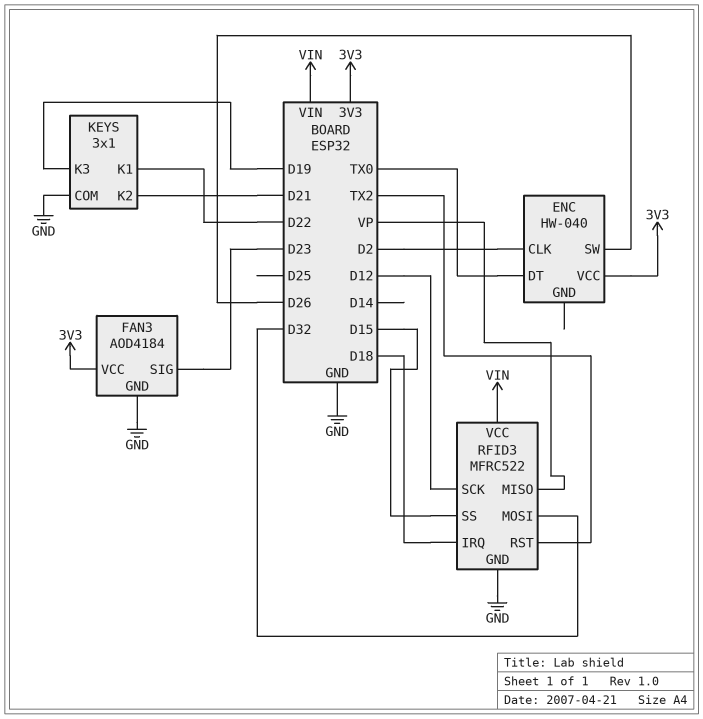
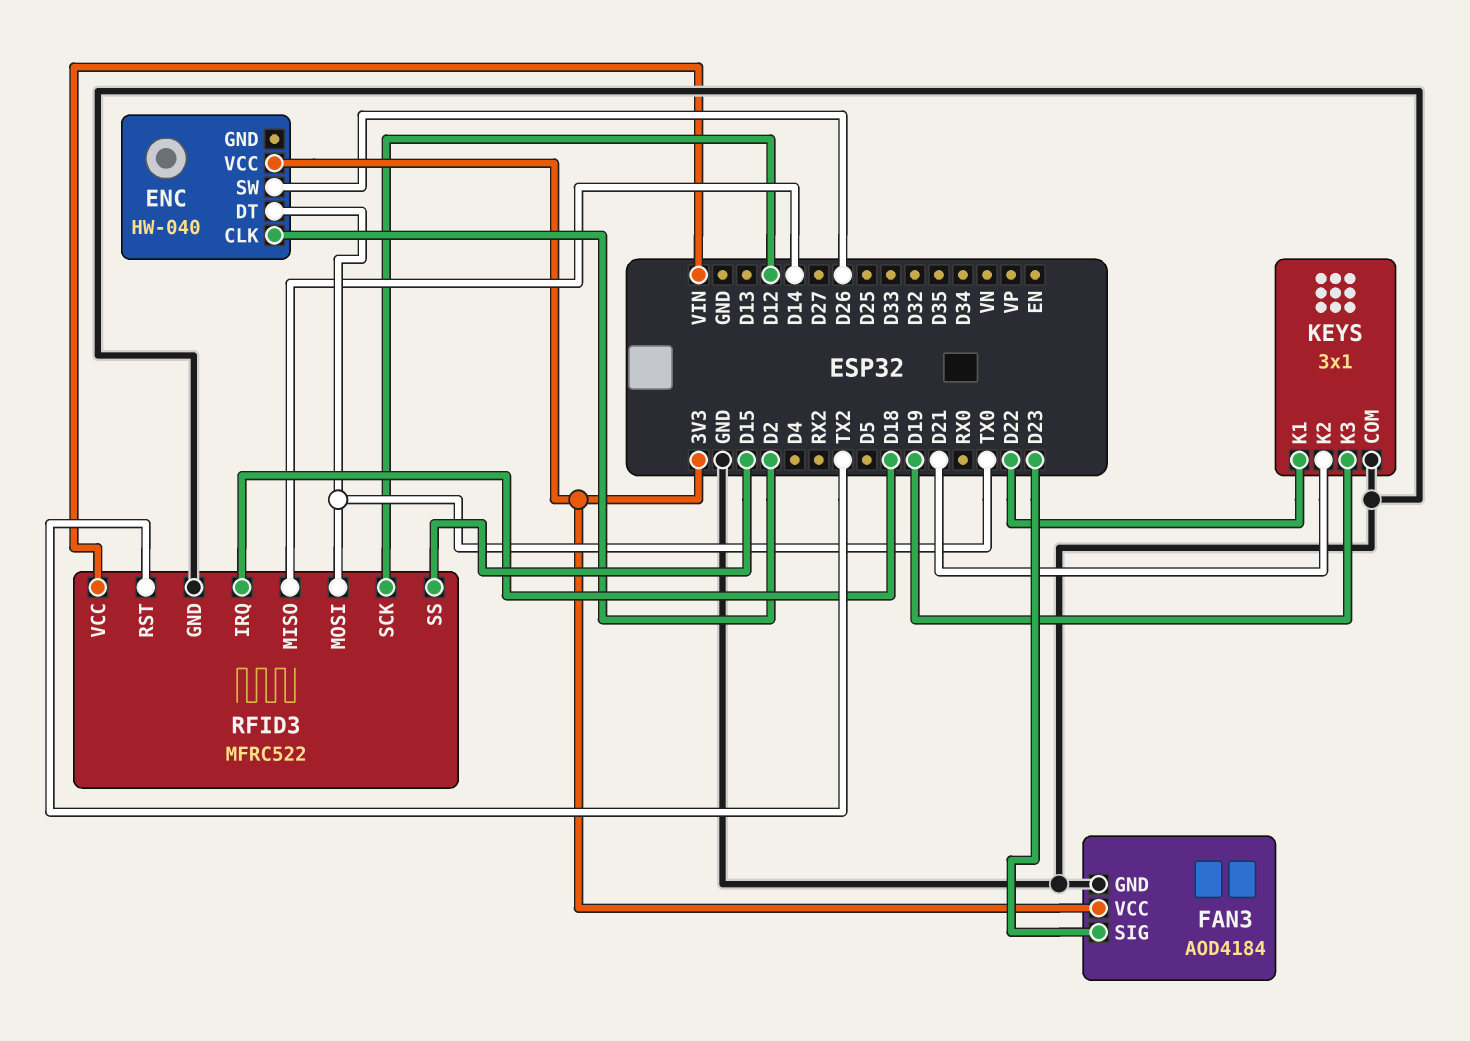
RFID3 pin MISO: VP -> D14
RFID3 pin MOSI: D32 -> TX0

